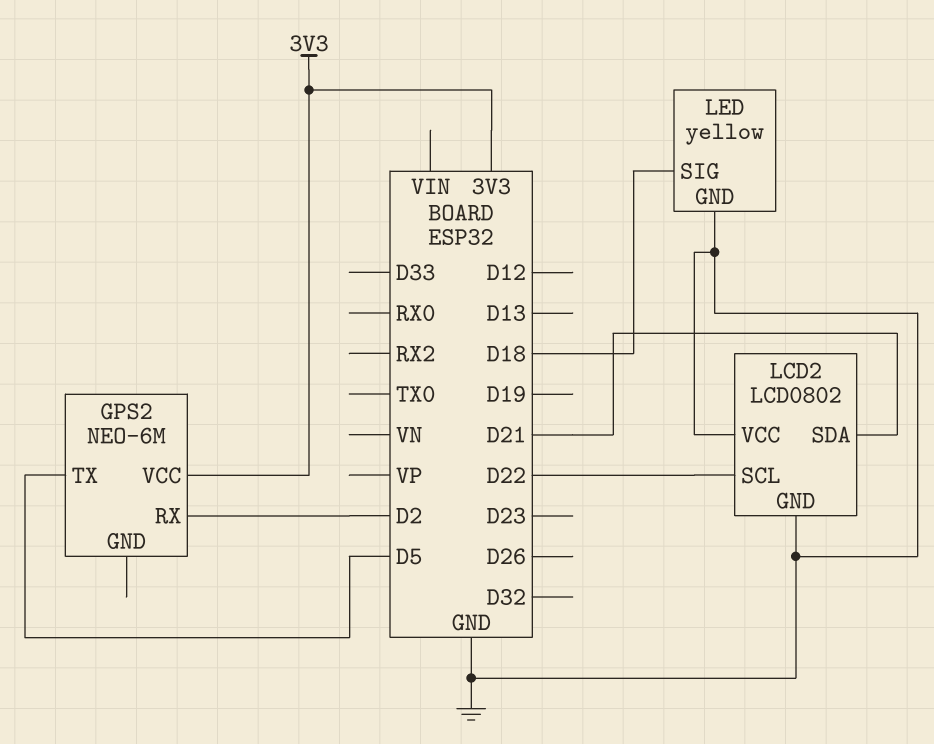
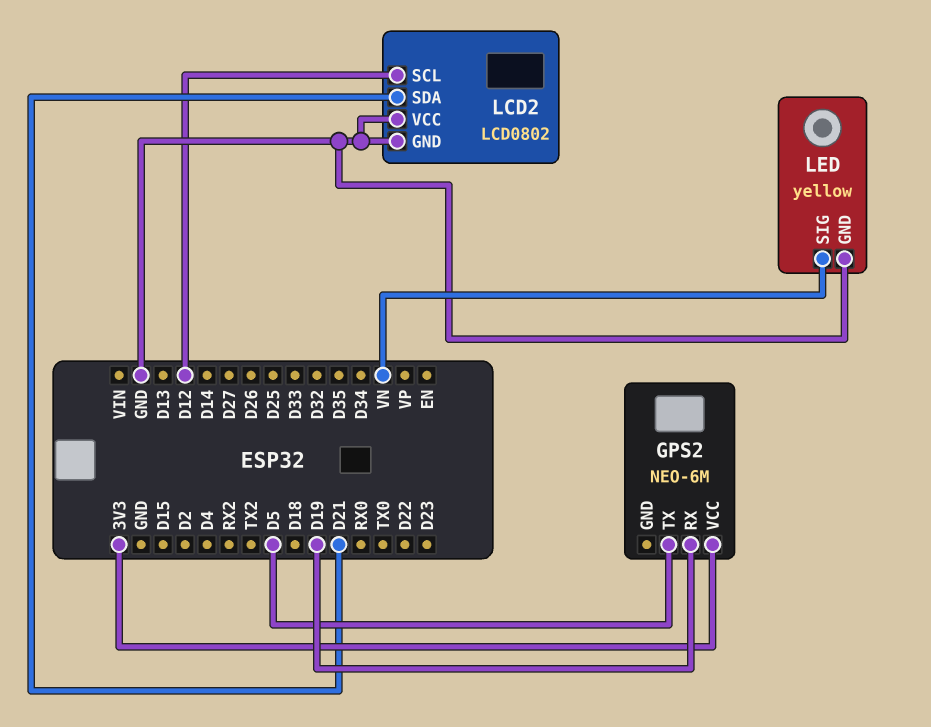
GPS2 pin RX: D2 -> D19
LCD2 pin SCL: D22 -> D12
LED pin SIG: D18 -> VN

